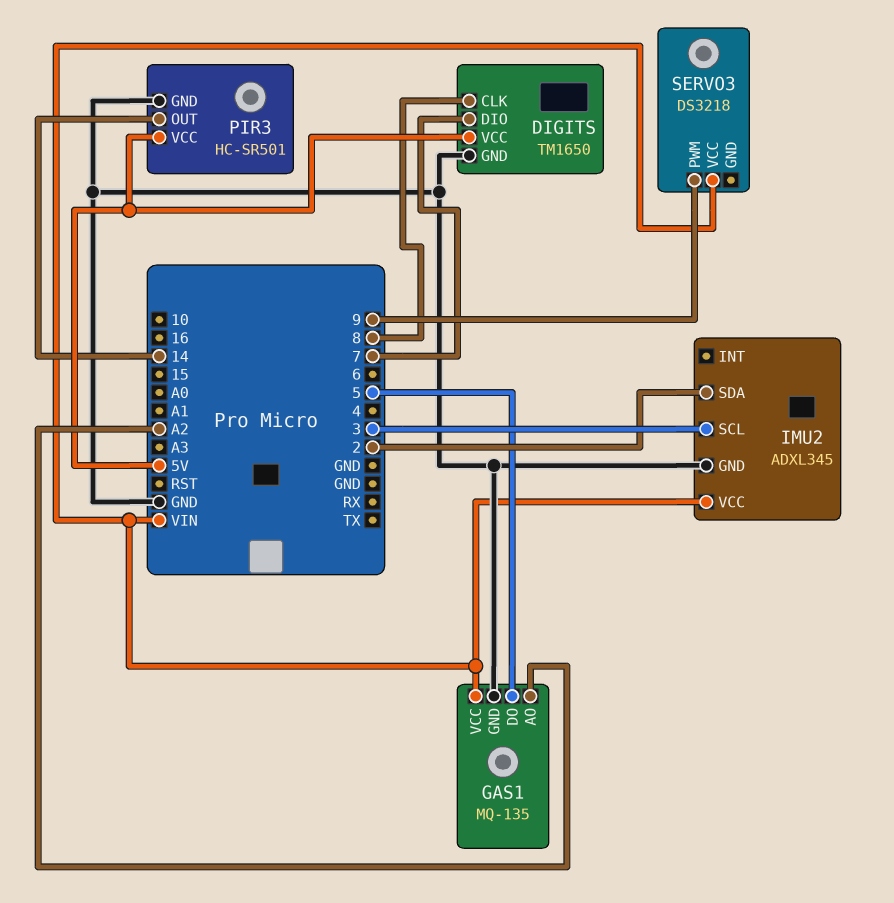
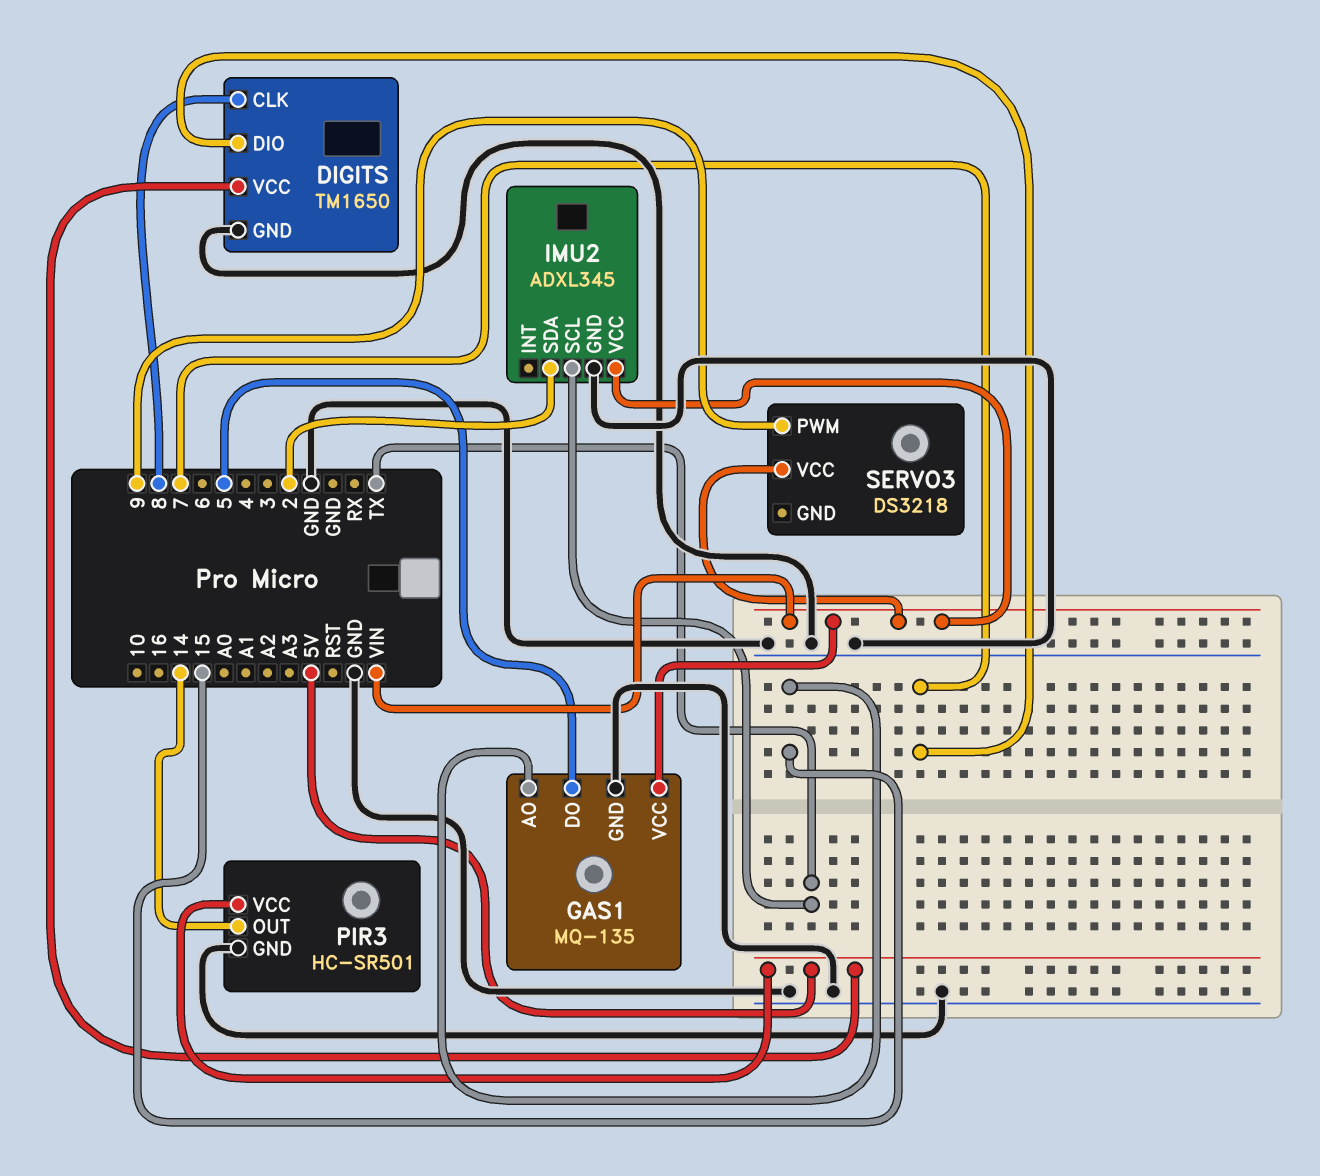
GAS1 pin AO: A2 -> 15
IMU2 pin SCL: 3 -> TX

